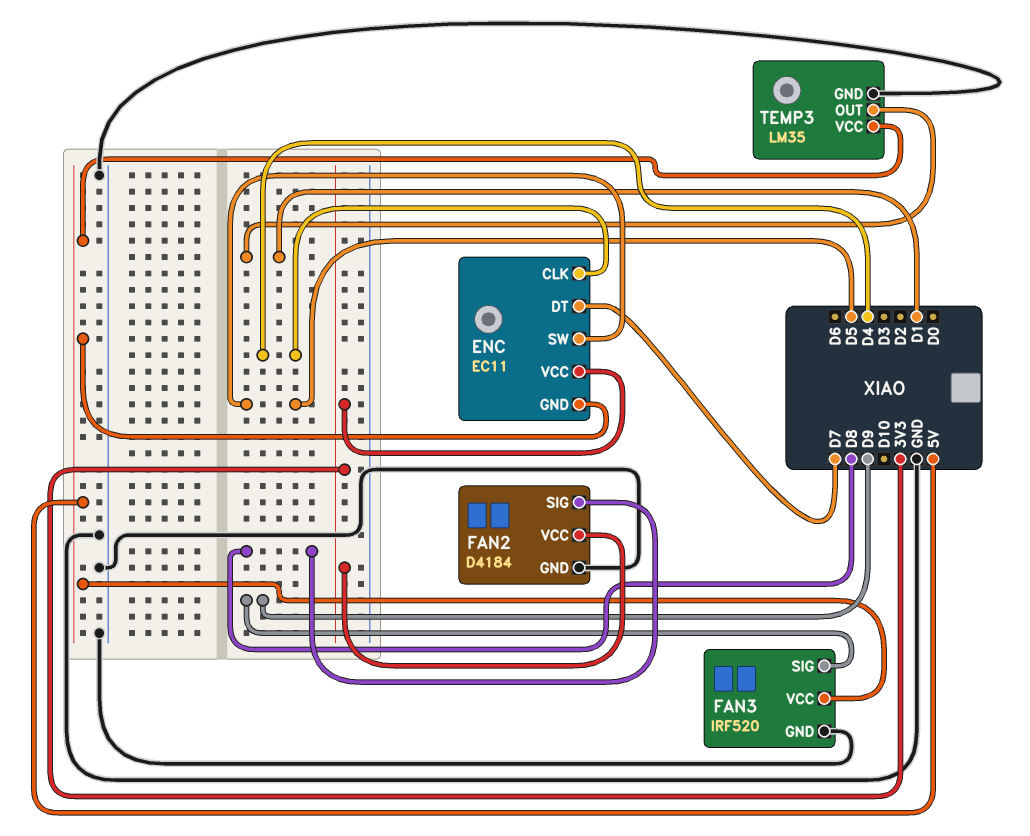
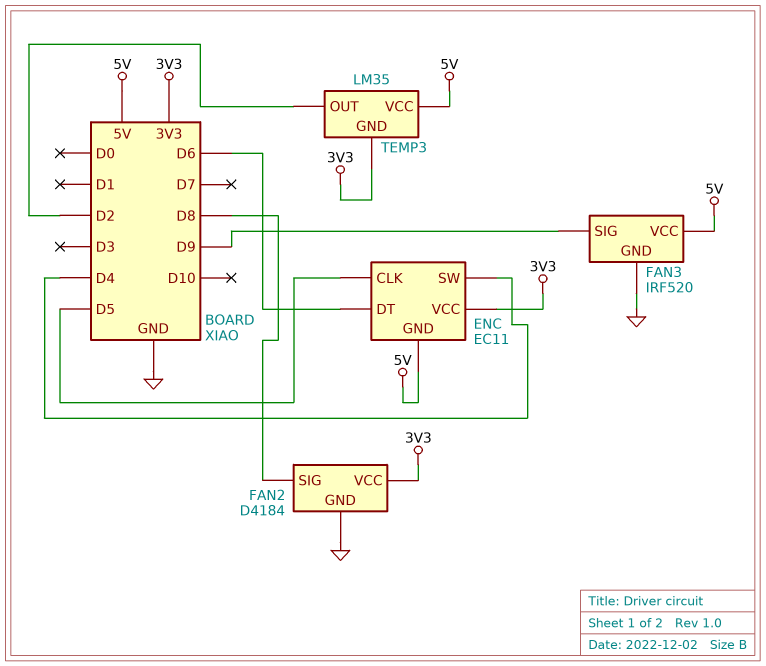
ENC pin CLK: D4 -> D5
ENC pin DT: D7 -> D6
ENC pin SW: D5 -> D4
TEMP3 pin GND: GND -> 3V3
TEMP3 pin OUT: D1 -> D2

